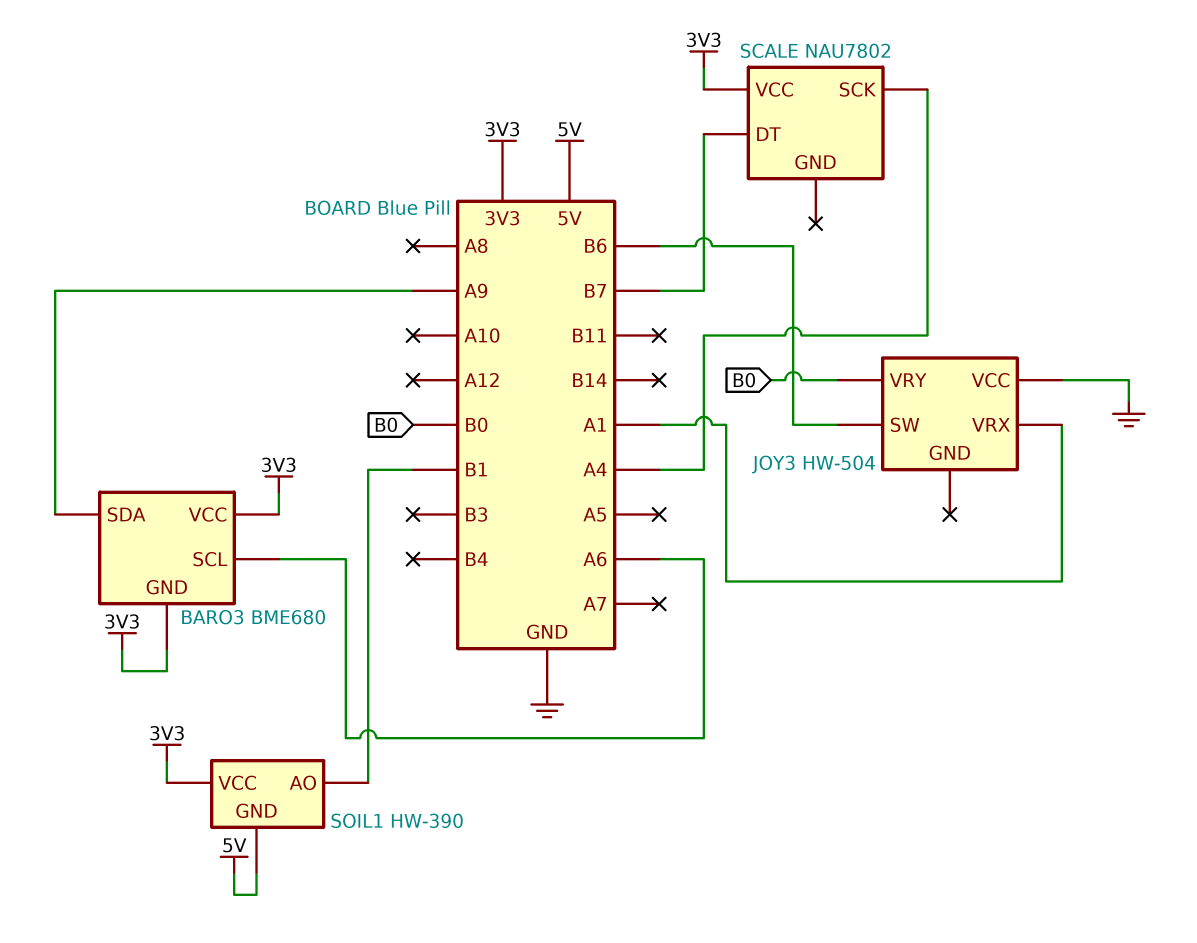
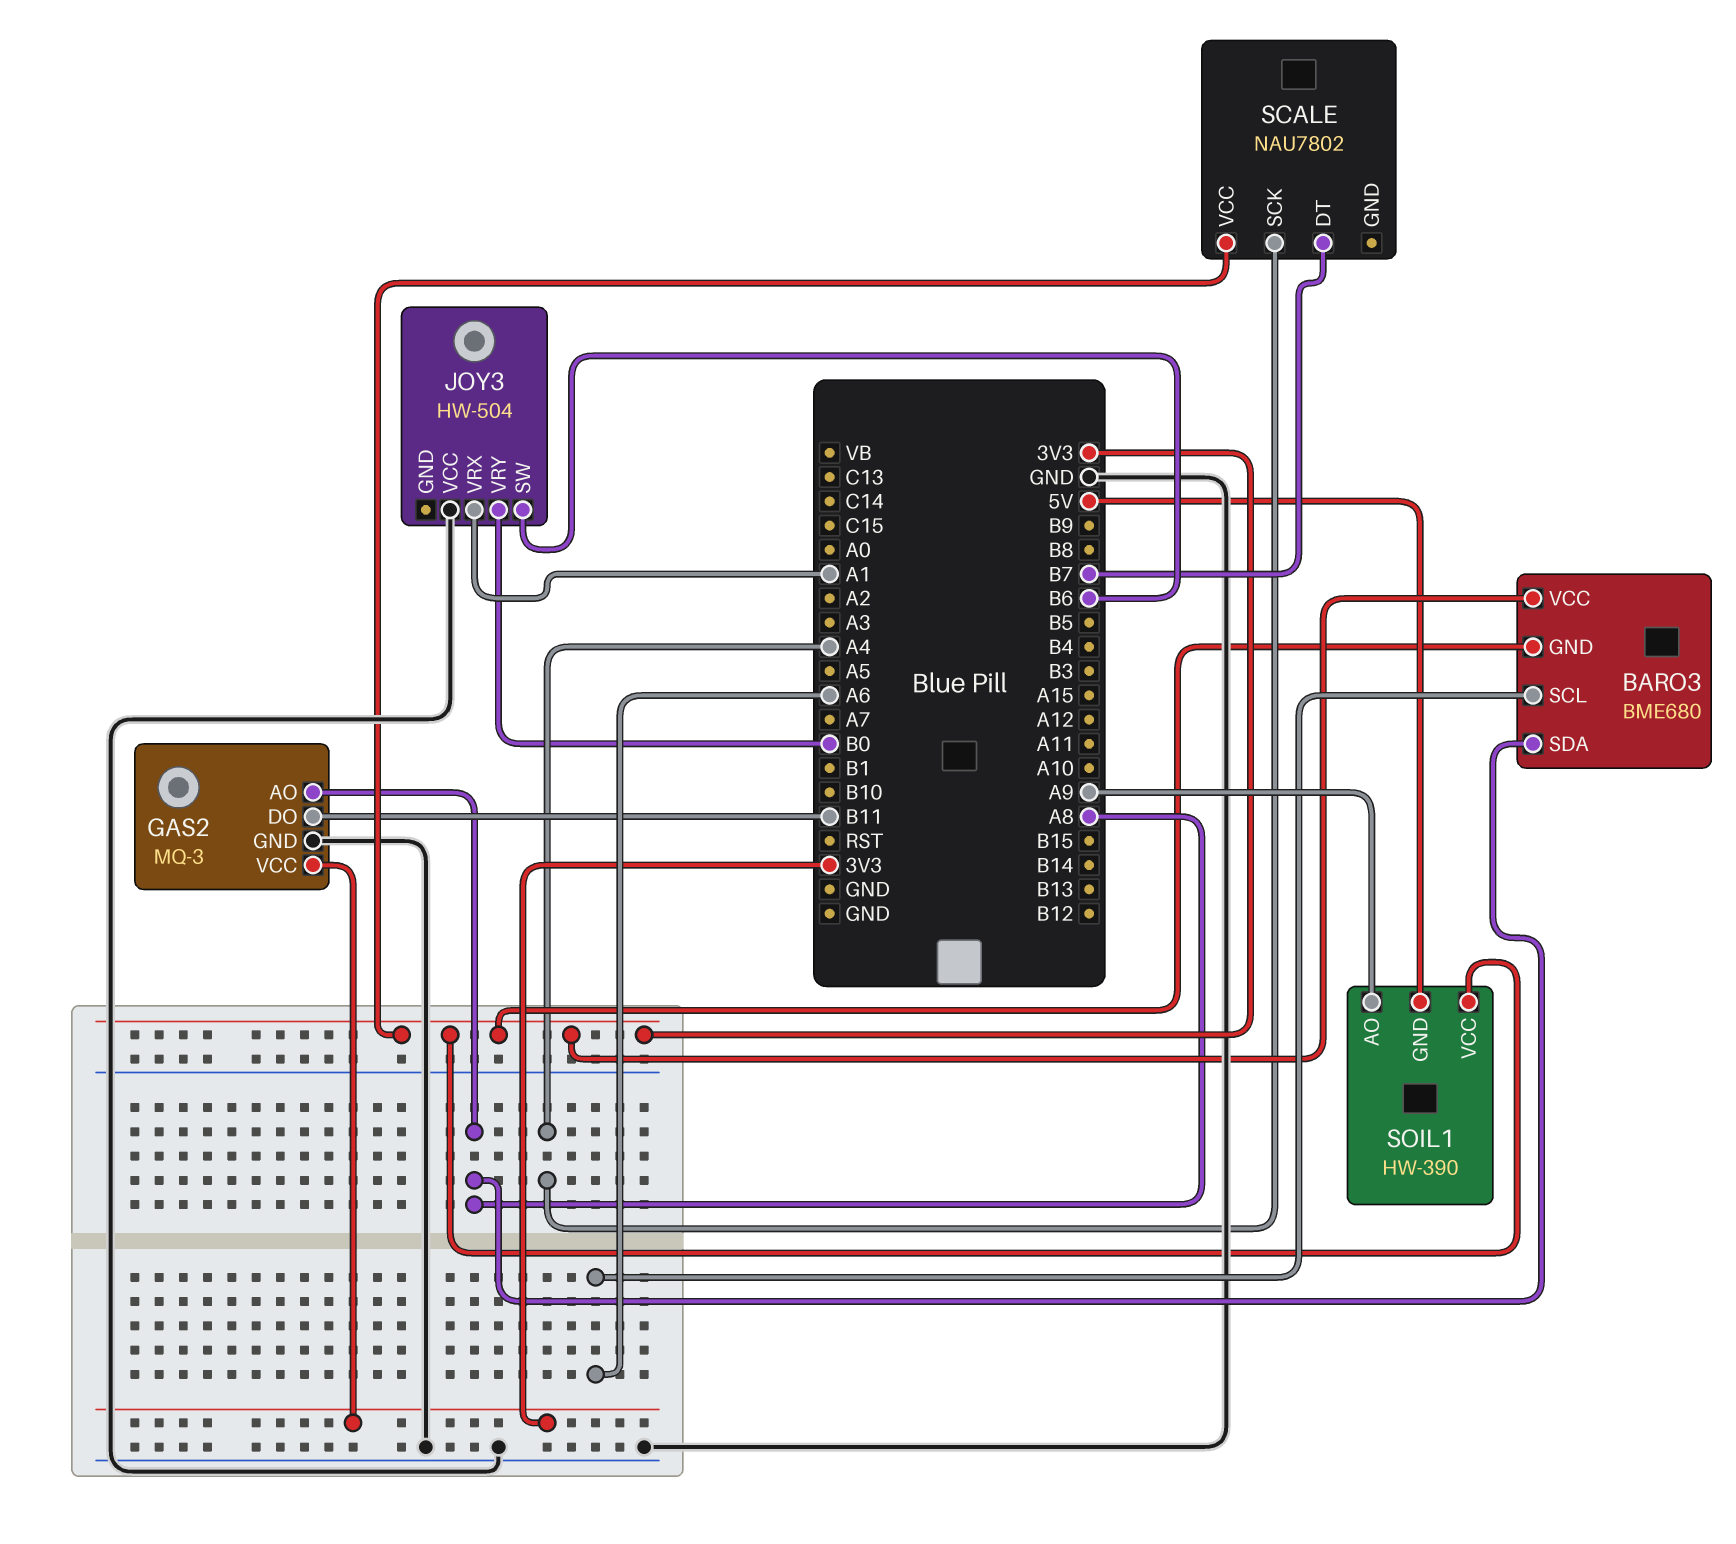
BARO3 pin SDA: A9 -> A8
GAS2: none -> MQ-3
GAS2 pin AO: none -> A8
GAS2 pin DO: none -> B11
GAS2 pin GND: none -> GND
GAS2 pin VCC: none -> 3V3
SOIL1 pin AO: B1 -> A9

